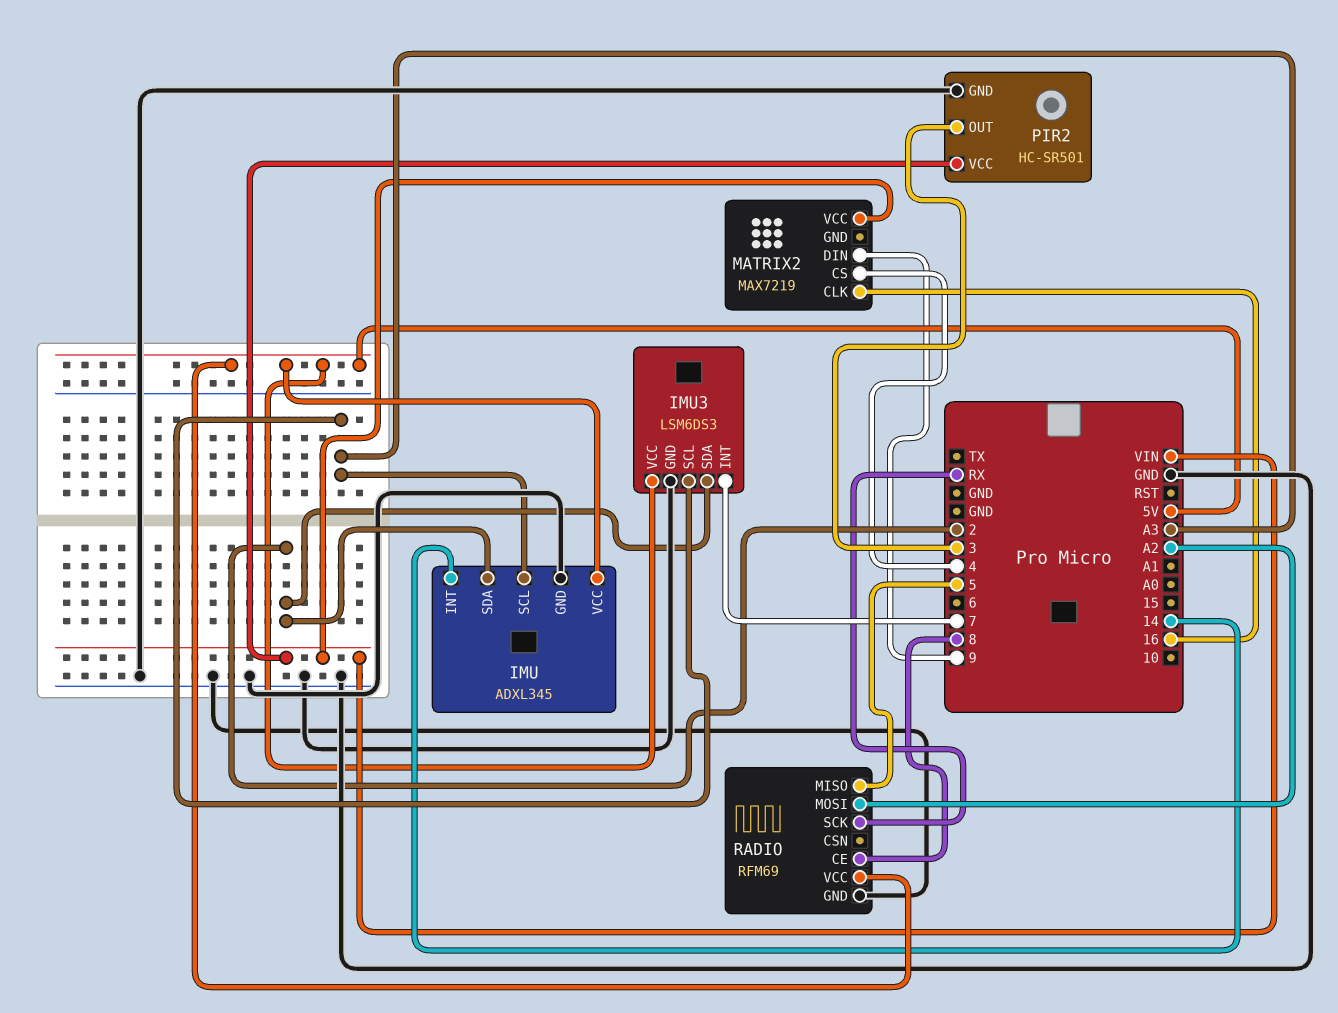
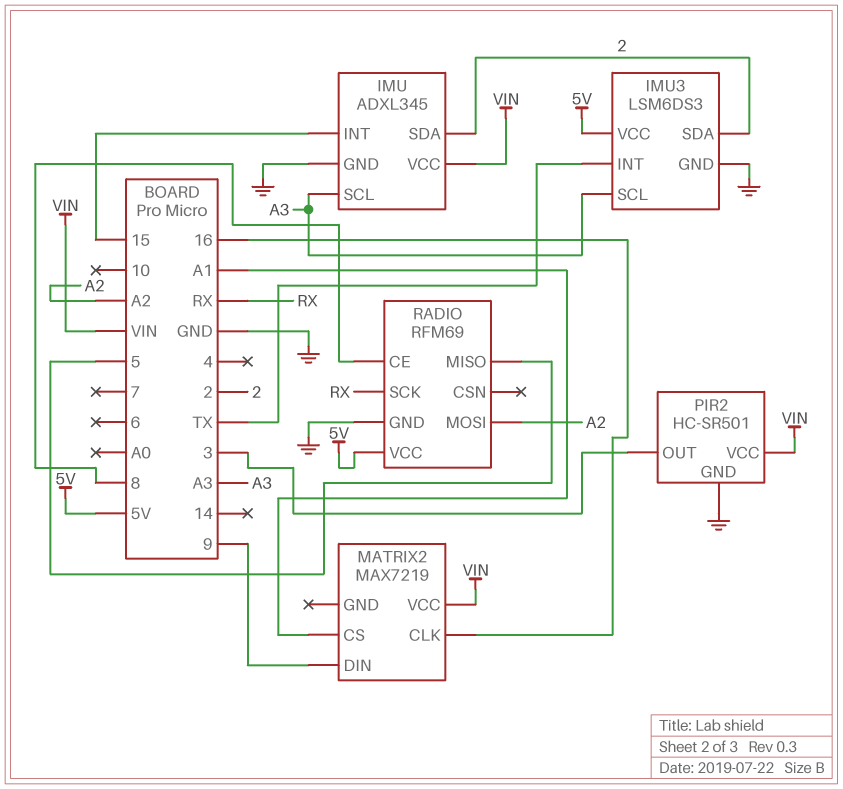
IMU pin INT: 14 -> 15
IMU pin VCC: 5V -> VIN
IMU3 pin INT: 7 -> TX
MATRIX2 pin CS: 4 -> A1

